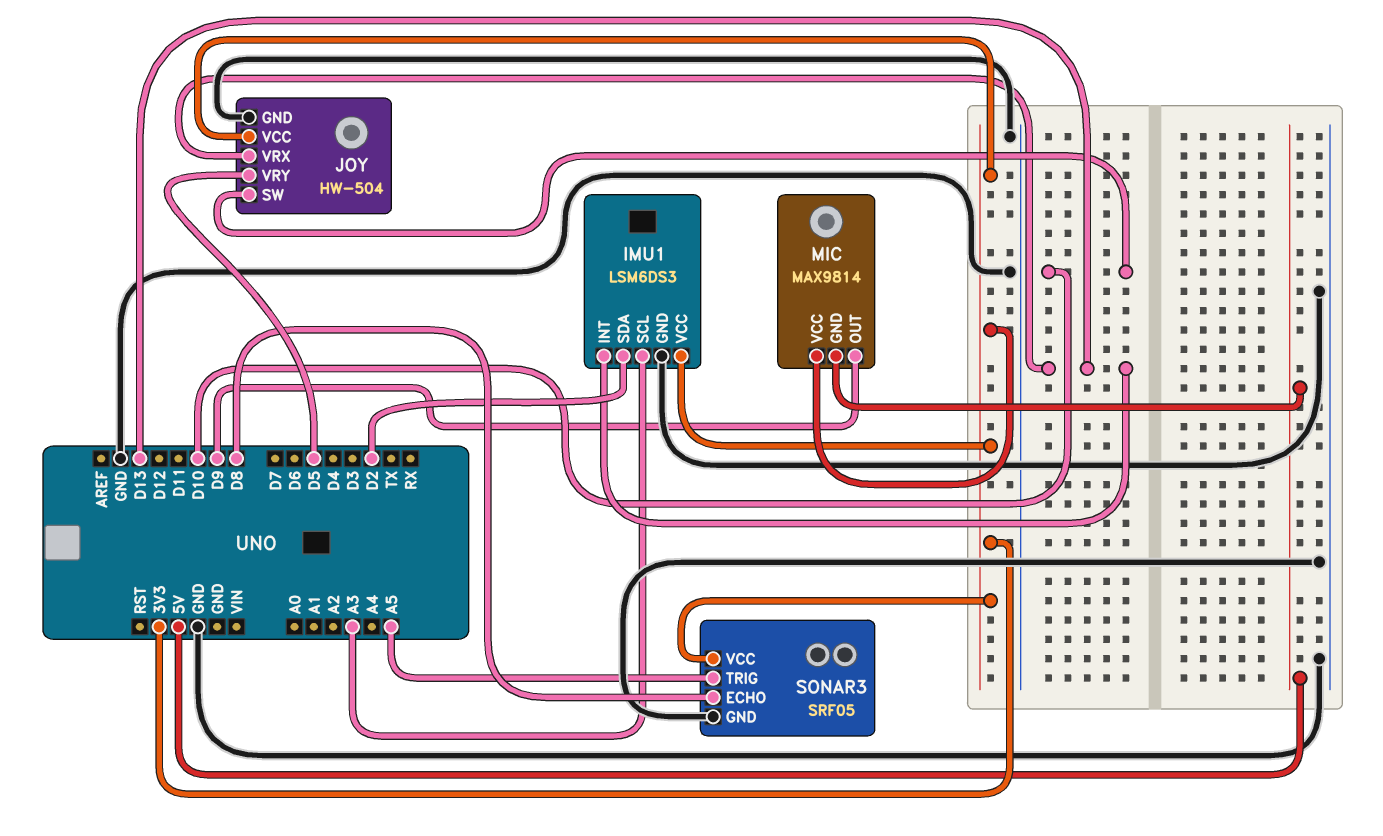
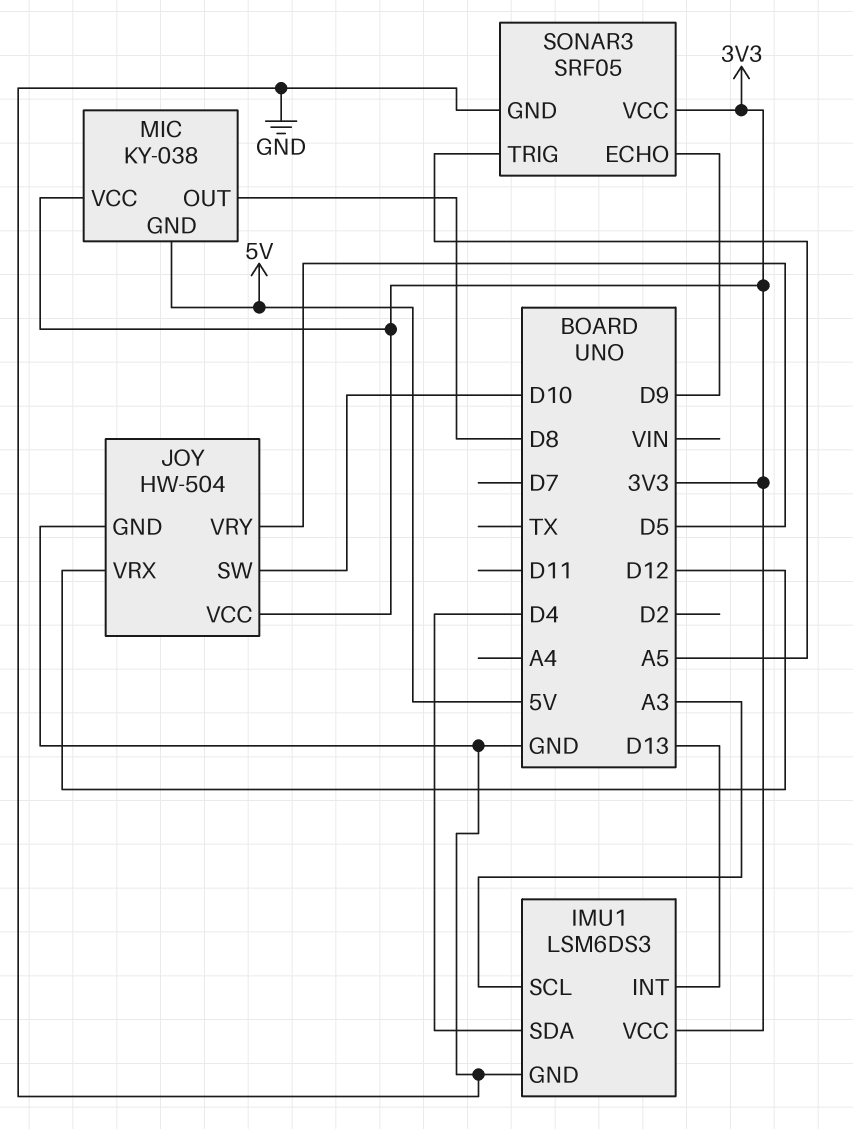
IMU1 pin SDA: D2 -> D4
JOY pin VRX: D13 -> D12
MIC: MAX9814 -> KY-038
MIC pin OUT: D9 -> D8
SONAR3 pin ECHO: D8 -> D9

